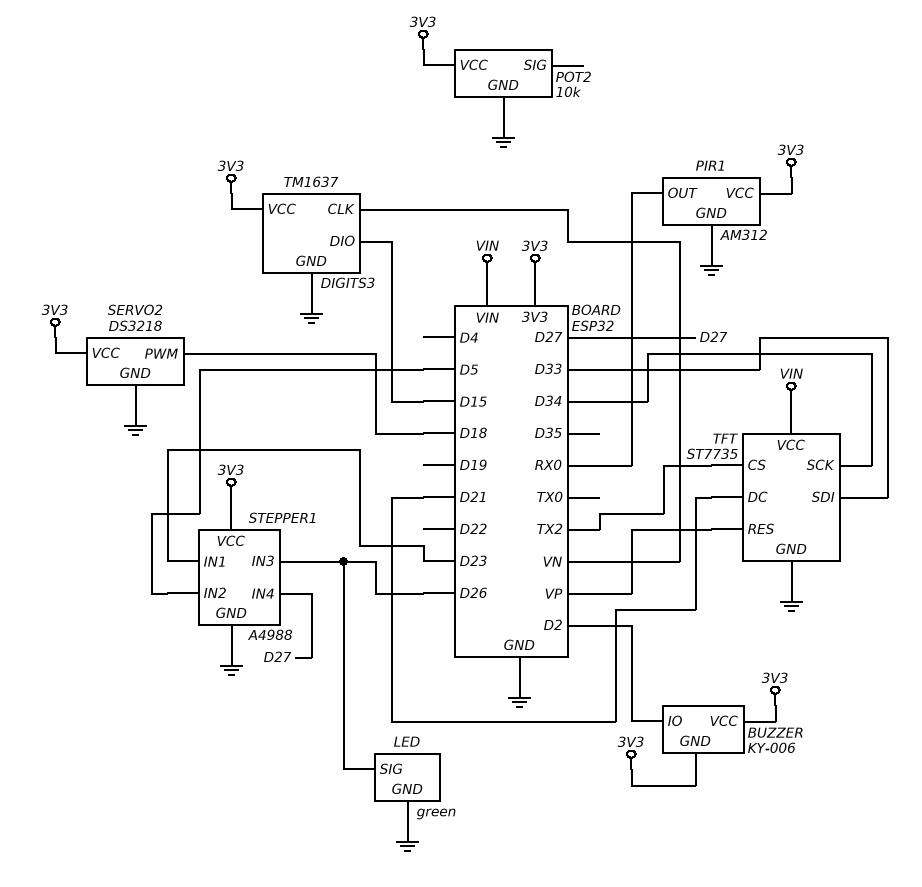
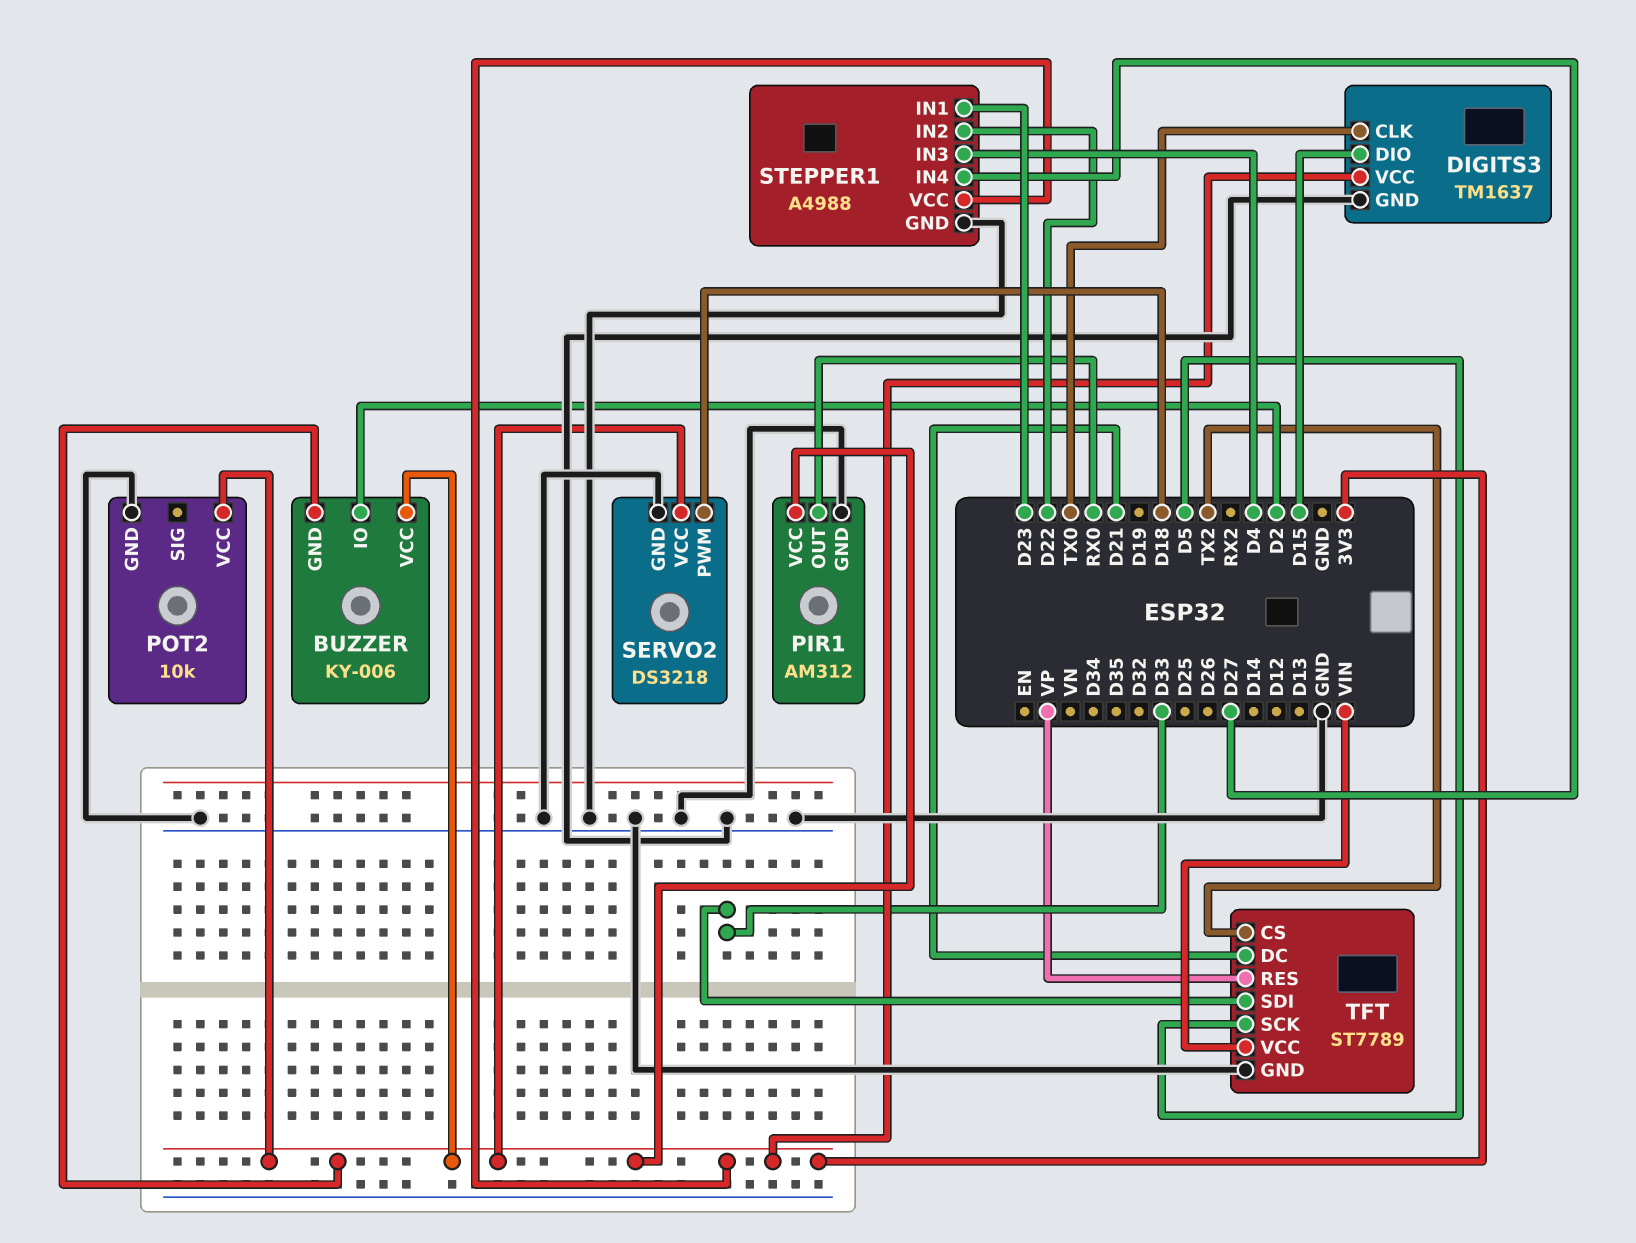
DIGITS3 pin CLK: VN -> TX0
LED: green -> none
LED pin GND: GND -> none
LED pin SIG: D26 -> none
STEPPER1 pin IN2: D5 -> D22
STEPPER1 pin IN3: D26 -> D4
TFT: ST7735 -> ST7789
TFT pin SCK: D34 -> D5

